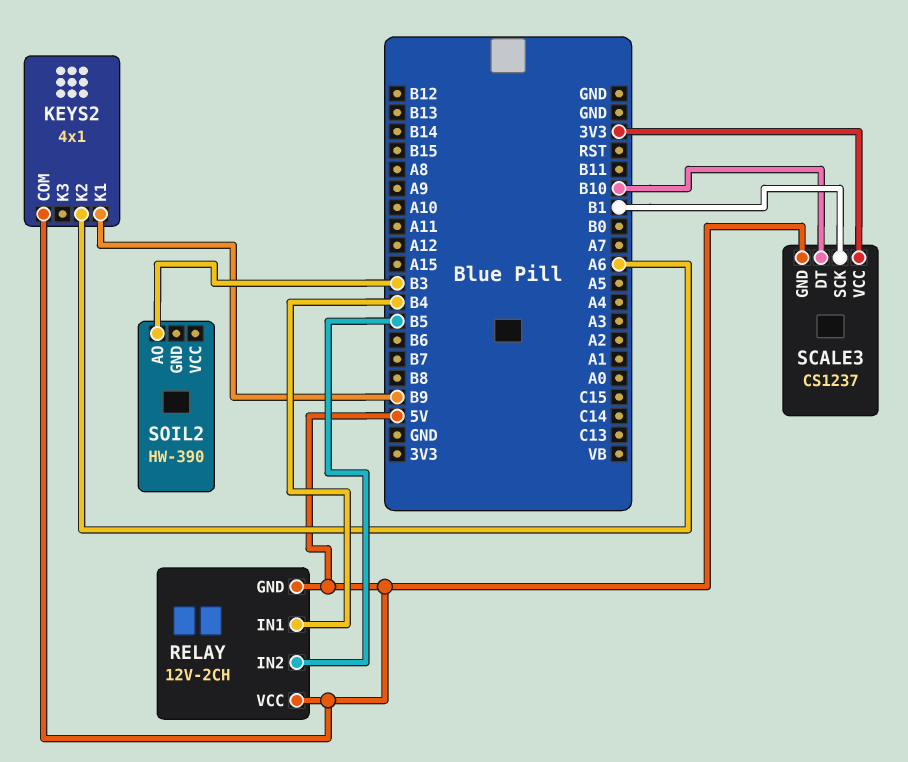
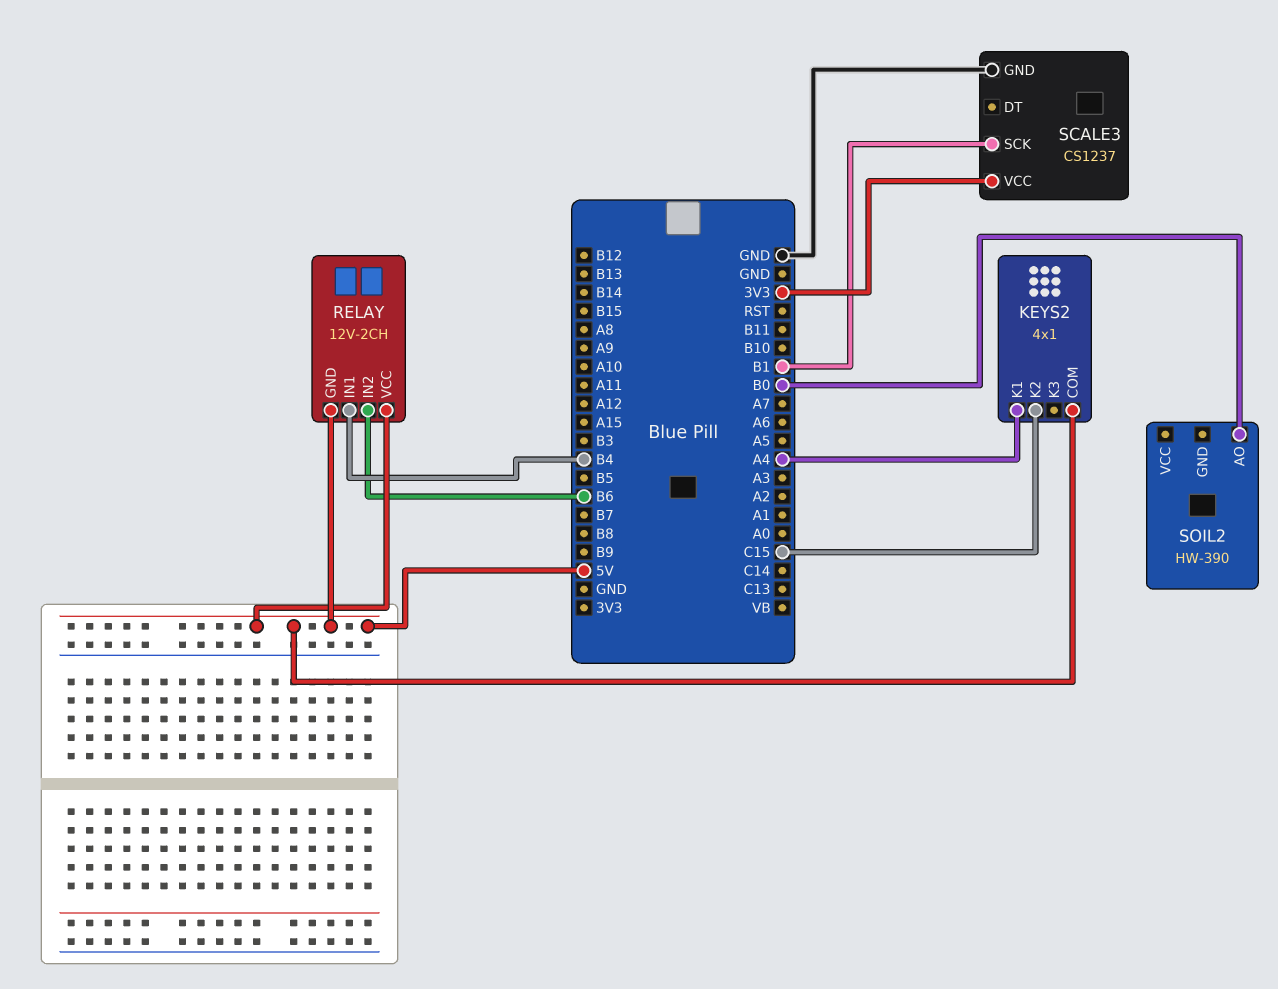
KEYS2 pin K1: B9 -> A4
KEYS2 pin K2: A6 -> C15
RELAY pin IN2: B5 -> B6
SCALE3 pin DT: B10 -> none
SCALE3 pin GND: 5V -> GND
SOIL2 pin AO: B3 -> B0

